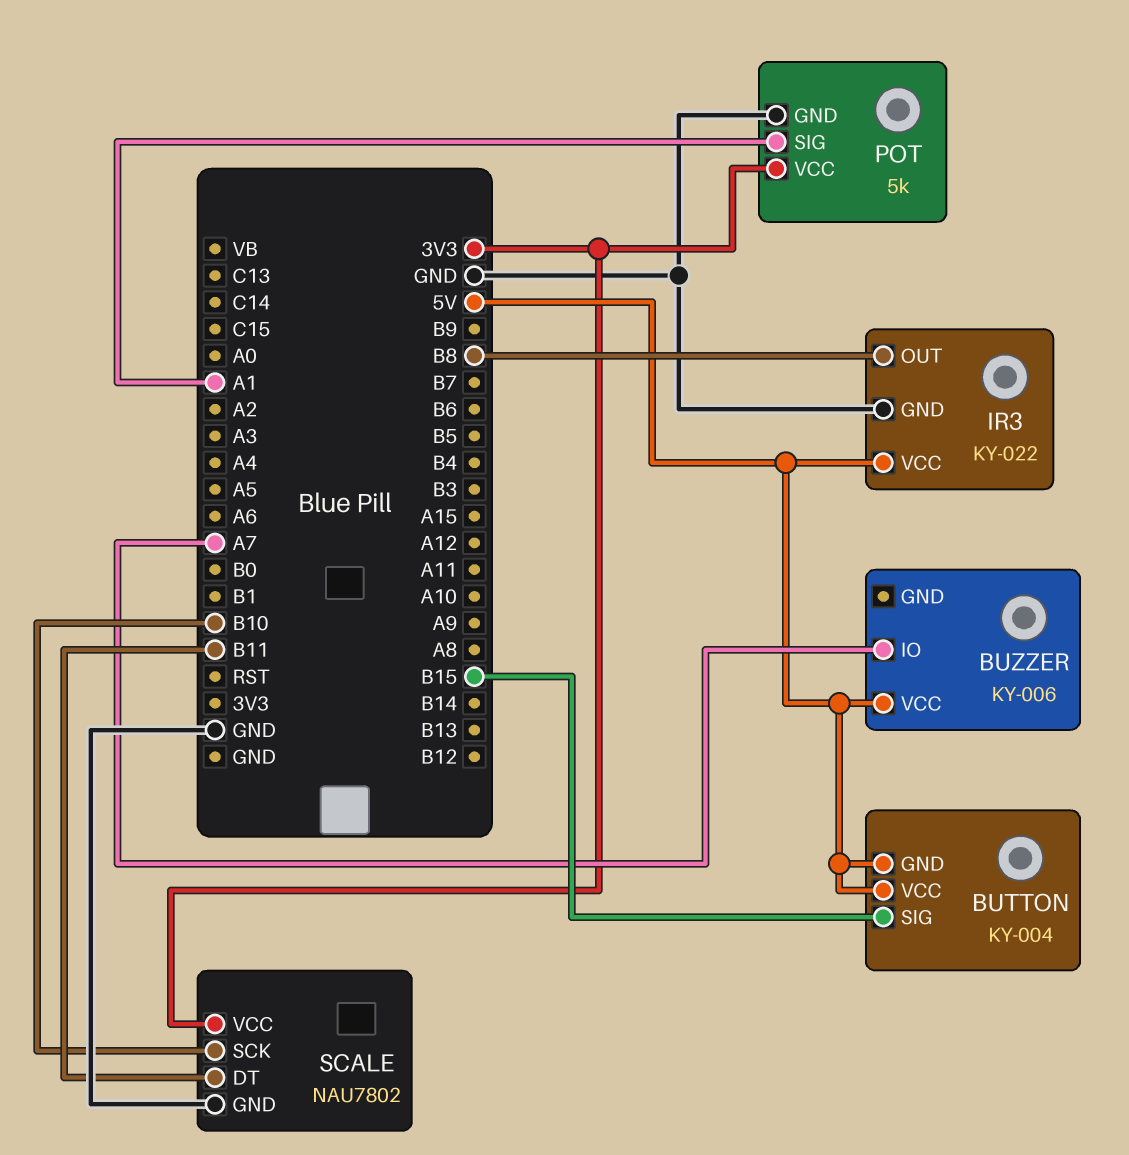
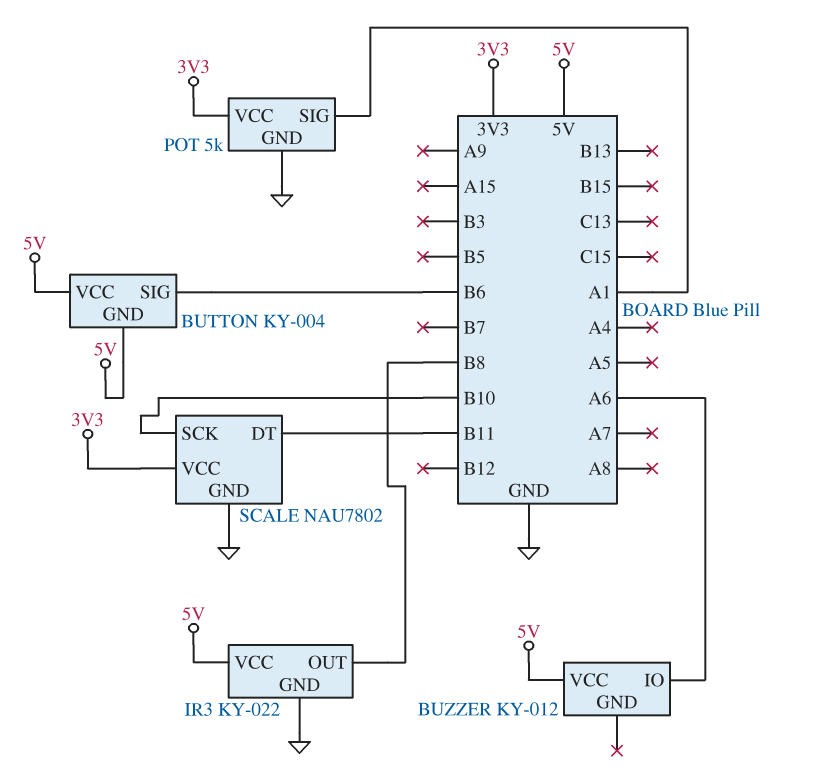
BUTTON pin SIG: B15 -> B6
BUZZER: KY-006 -> KY-012
BUZZER pin IO: A7 -> A6

